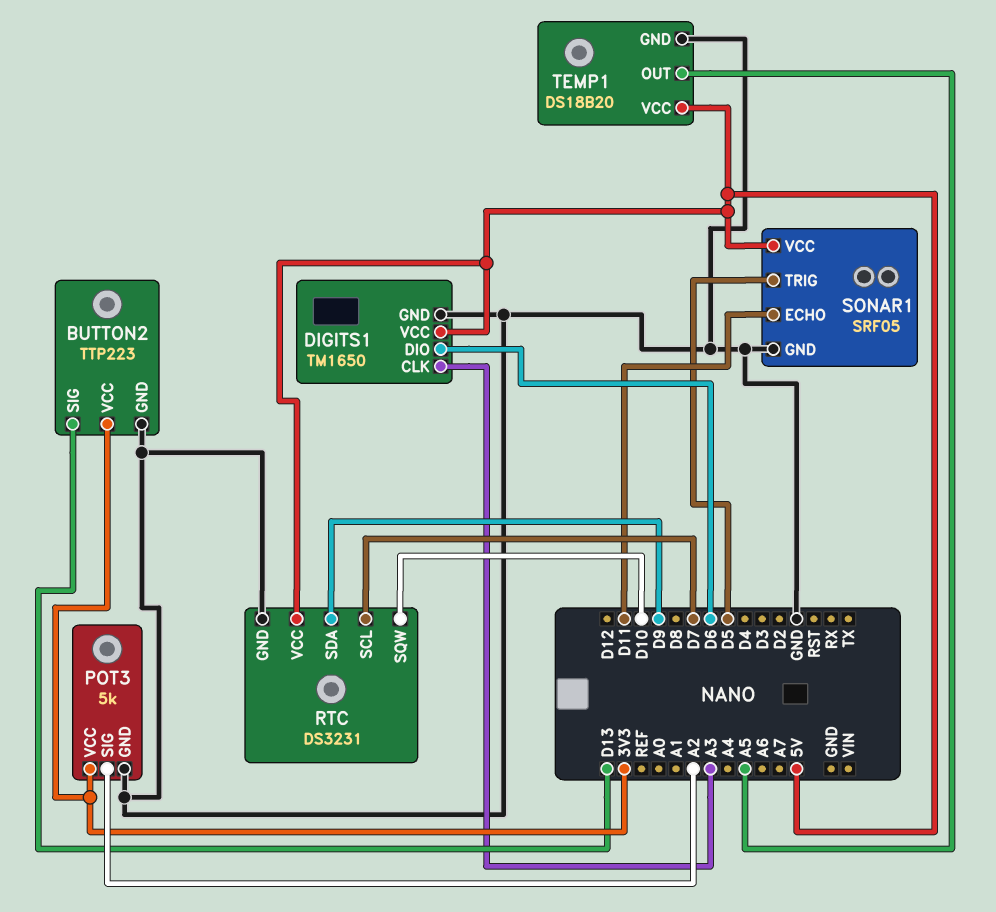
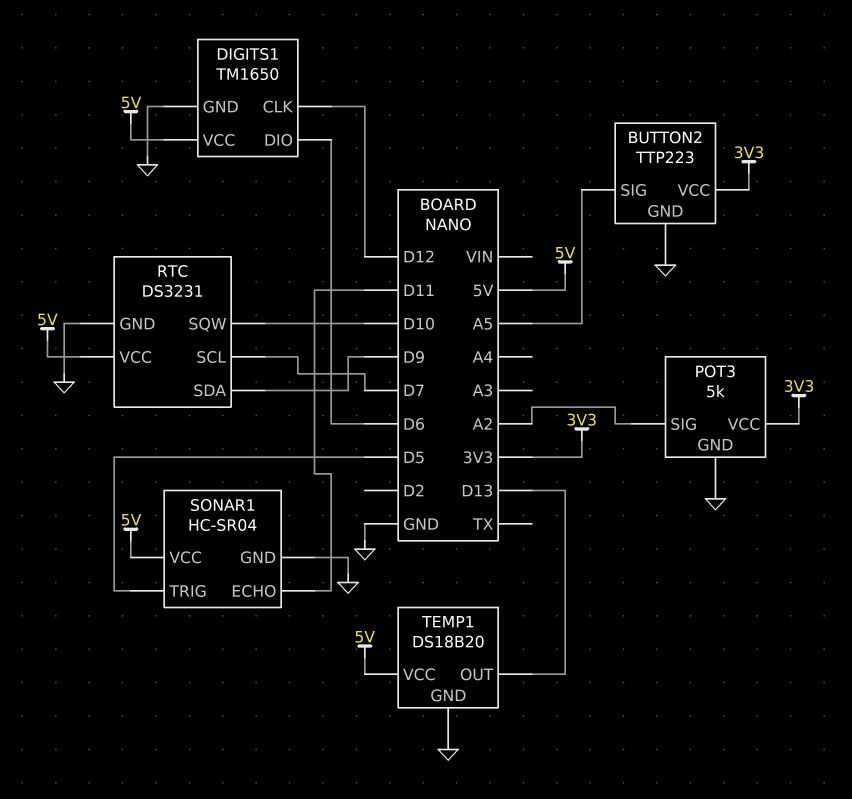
BUTTON2 pin SIG: D13 -> A5
DIGITS1 pin CLK: A3 -> D12
SONAR1: SRF05 -> HC-SR04
TEMP1 pin OUT: A5 -> D13

